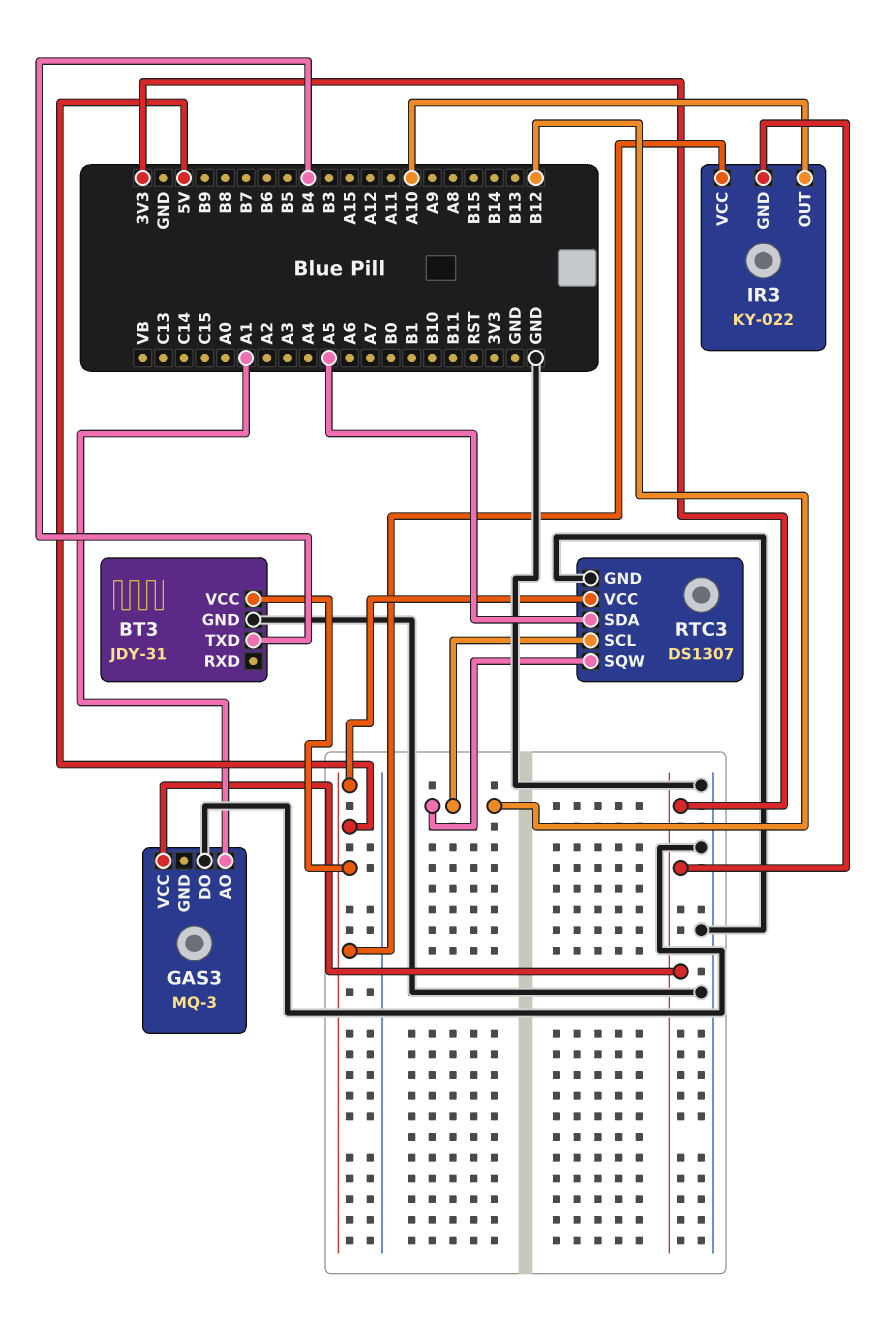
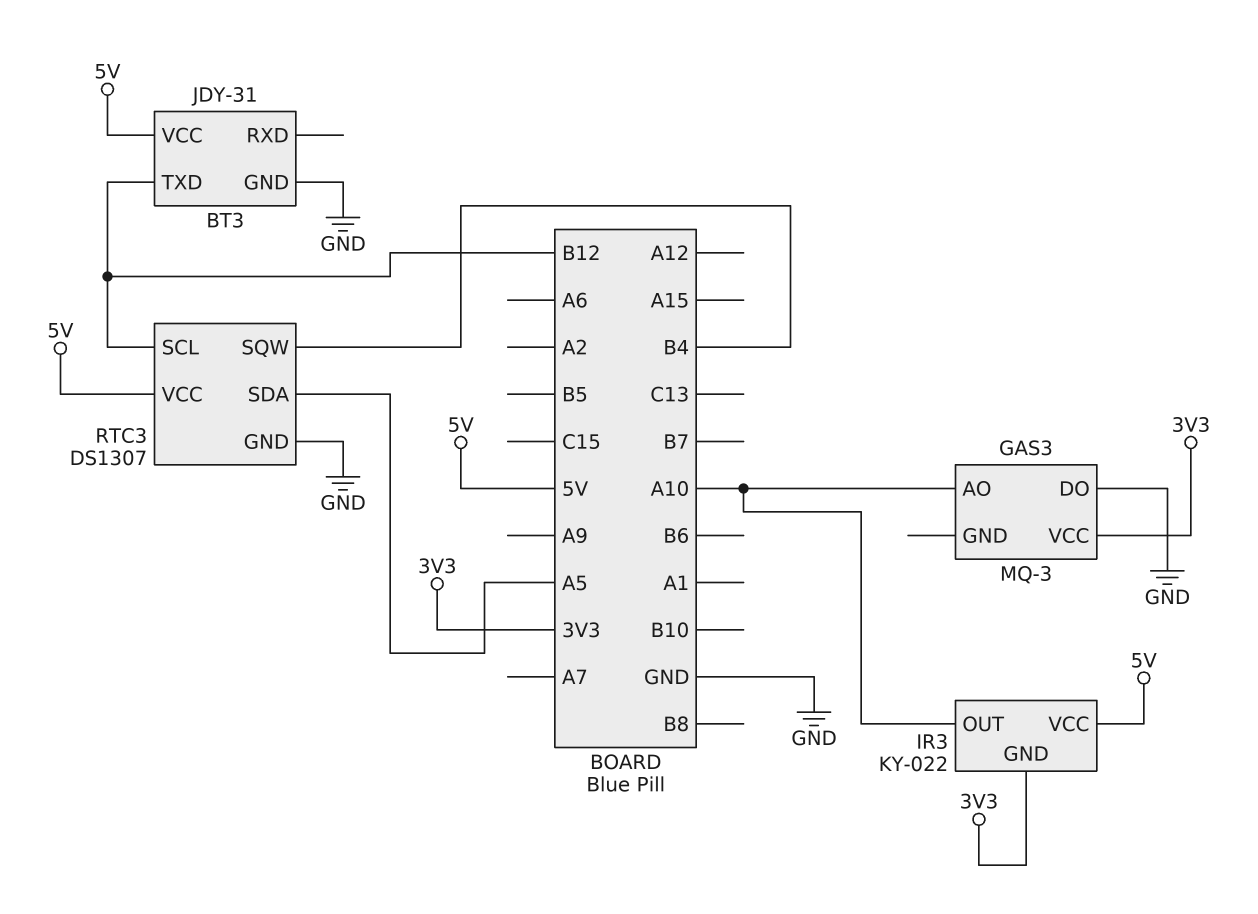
BT3 pin TXD: B4 -> B12
GAS3 pin AO: A1 -> A10
RTC3 pin SQW: B12 -> B4

